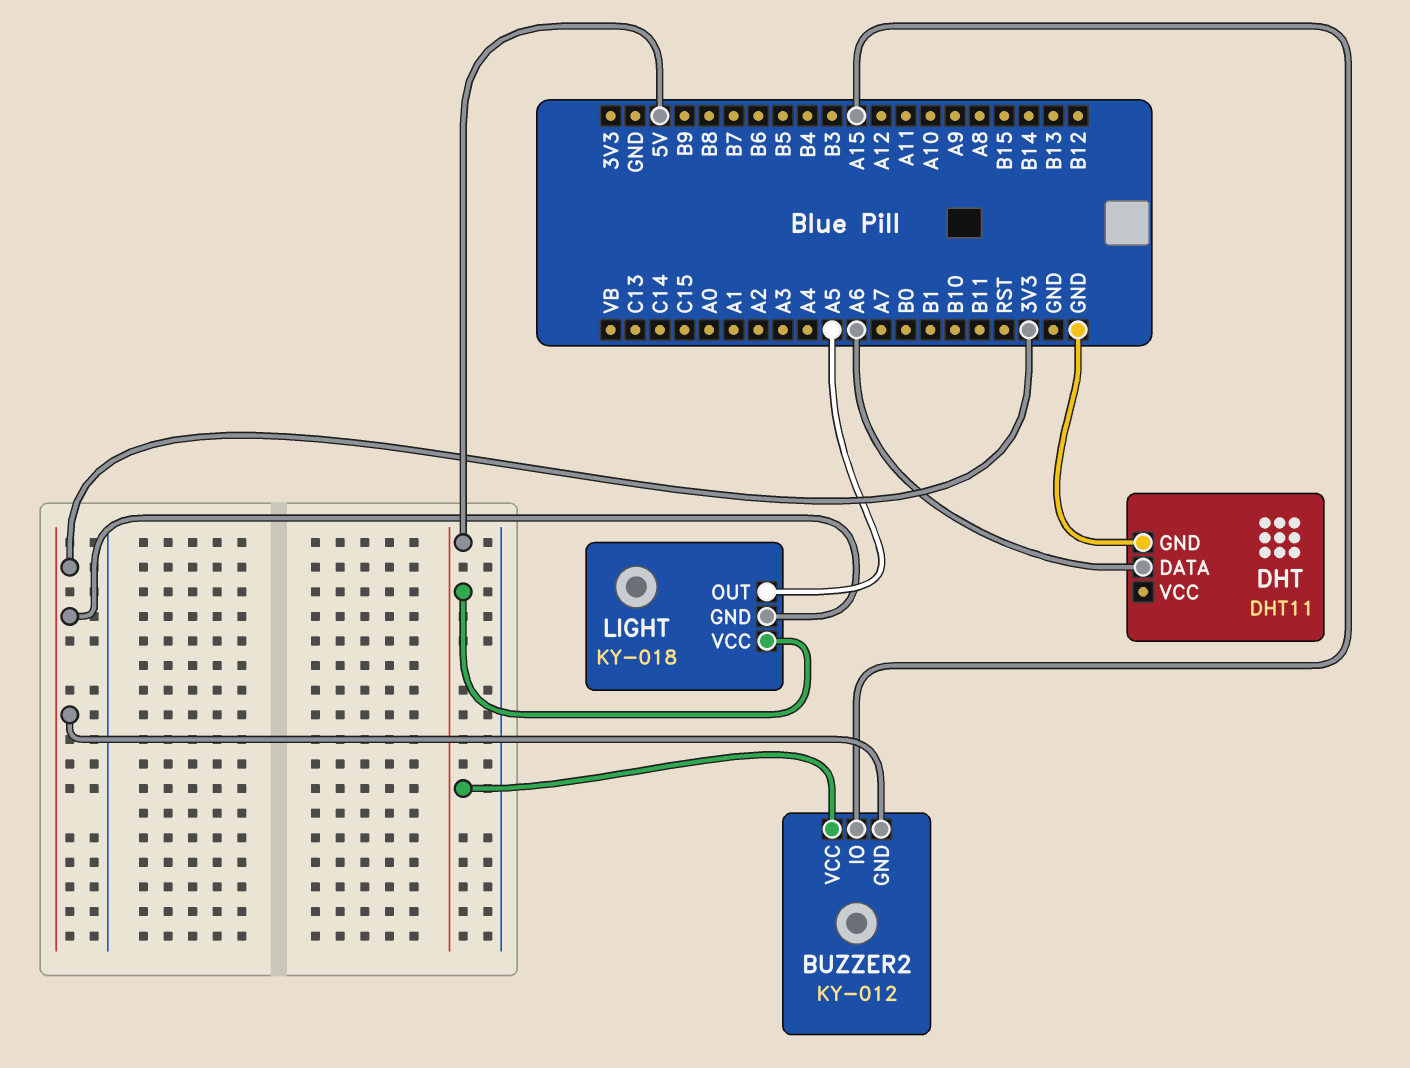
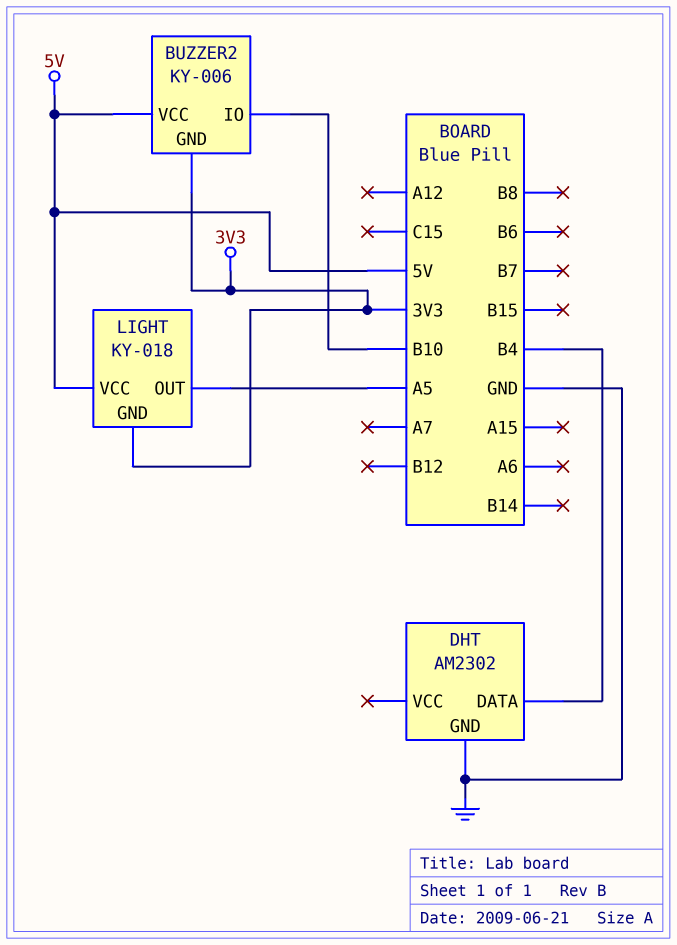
BUZZER2: KY-012 -> KY-006
BUZZER2 pin IO: A15 -> B10
DHT: DHT11 -> AM2302
DHT pin DATA: A6 -> B4

